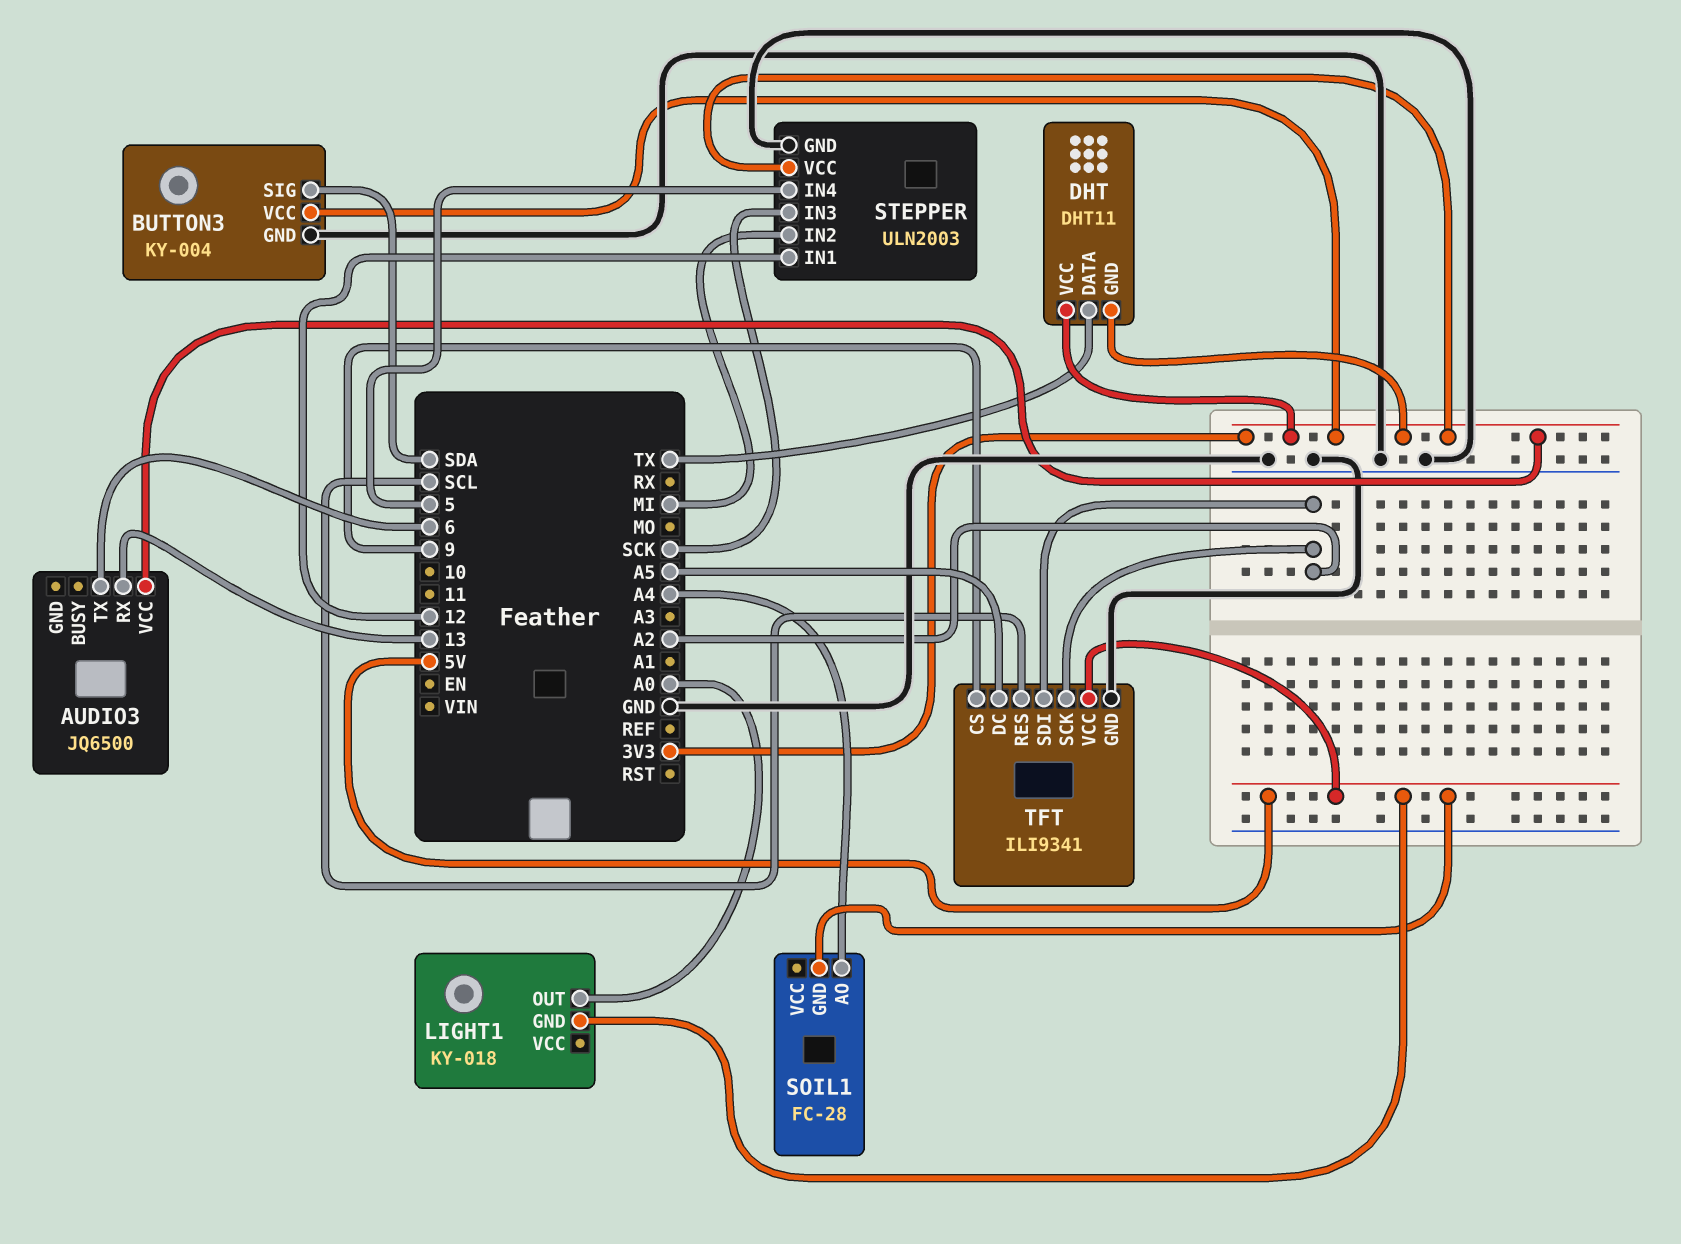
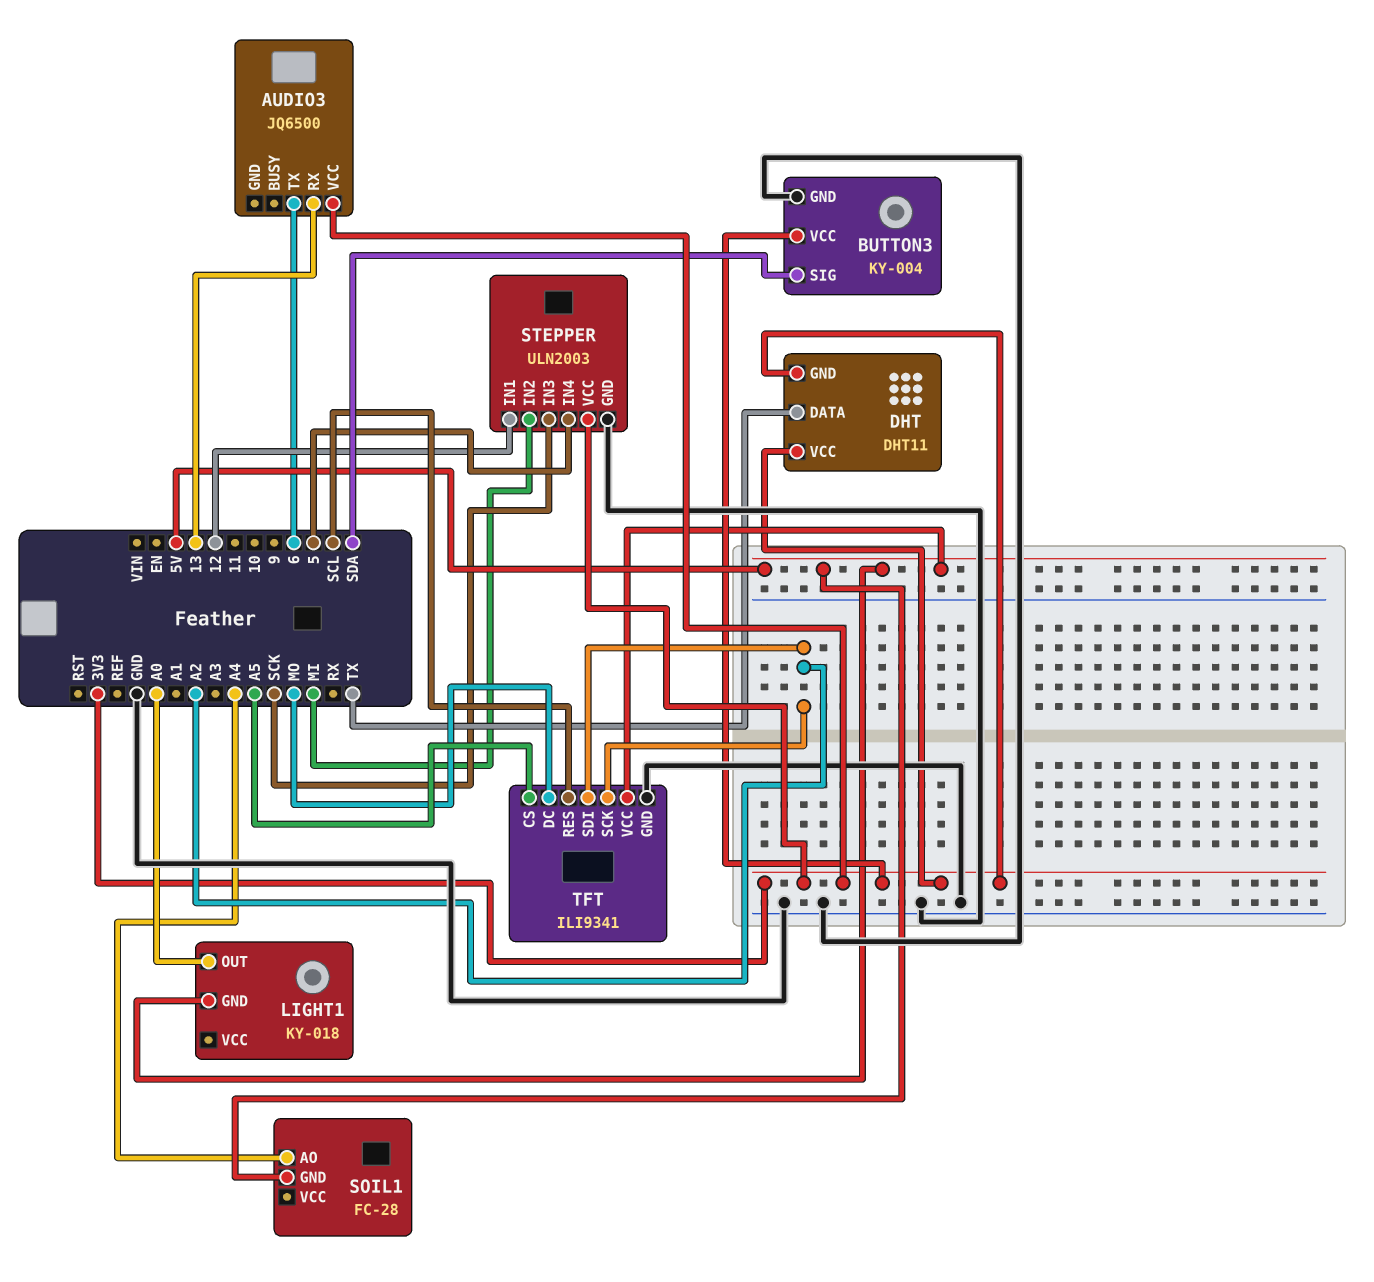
TFT pin CS: 9 -> A5
TFT pin DC: A5 -> MO

